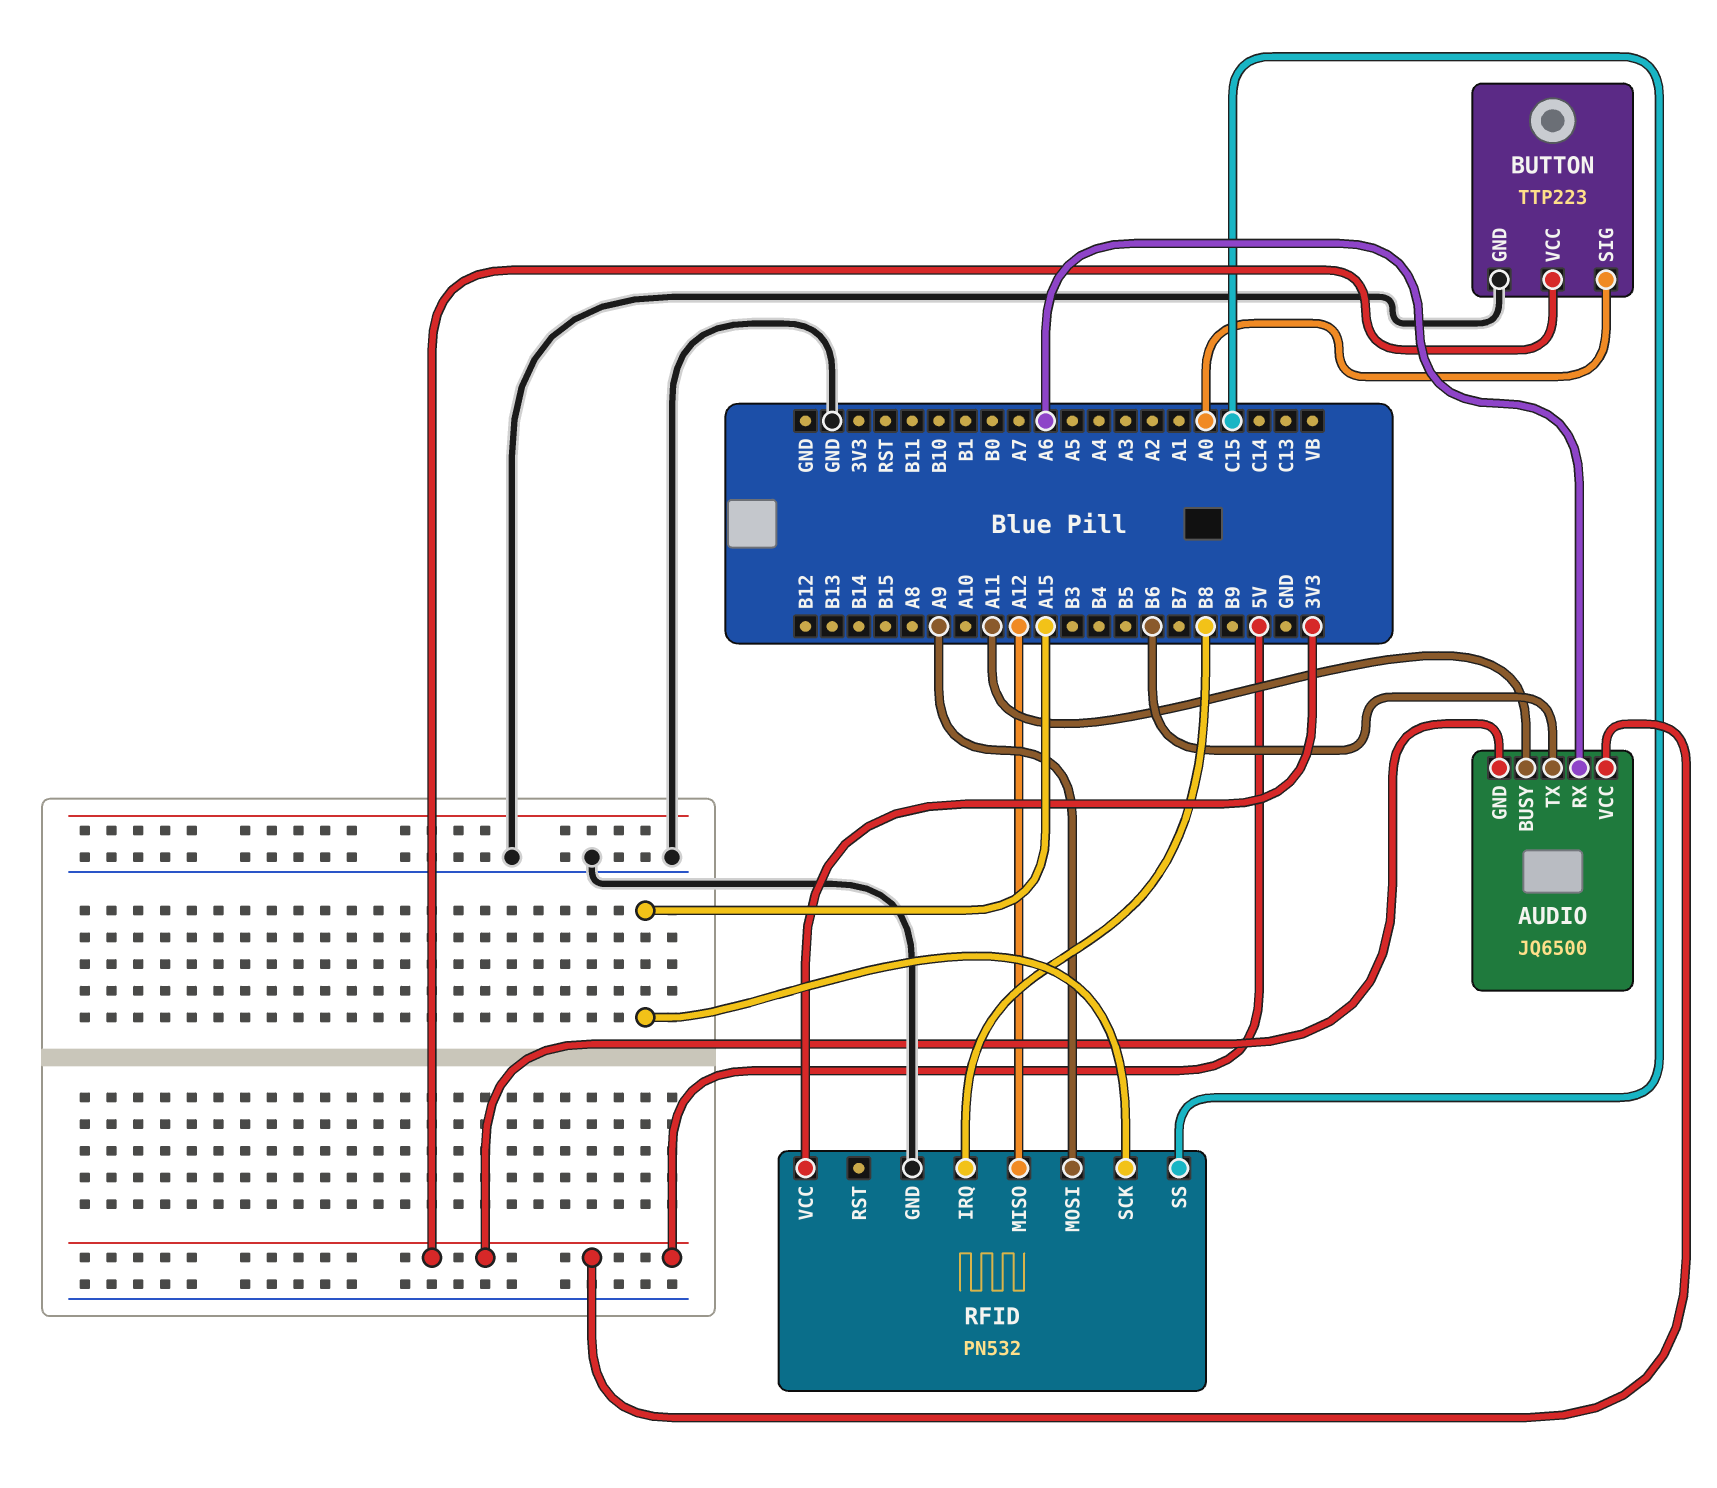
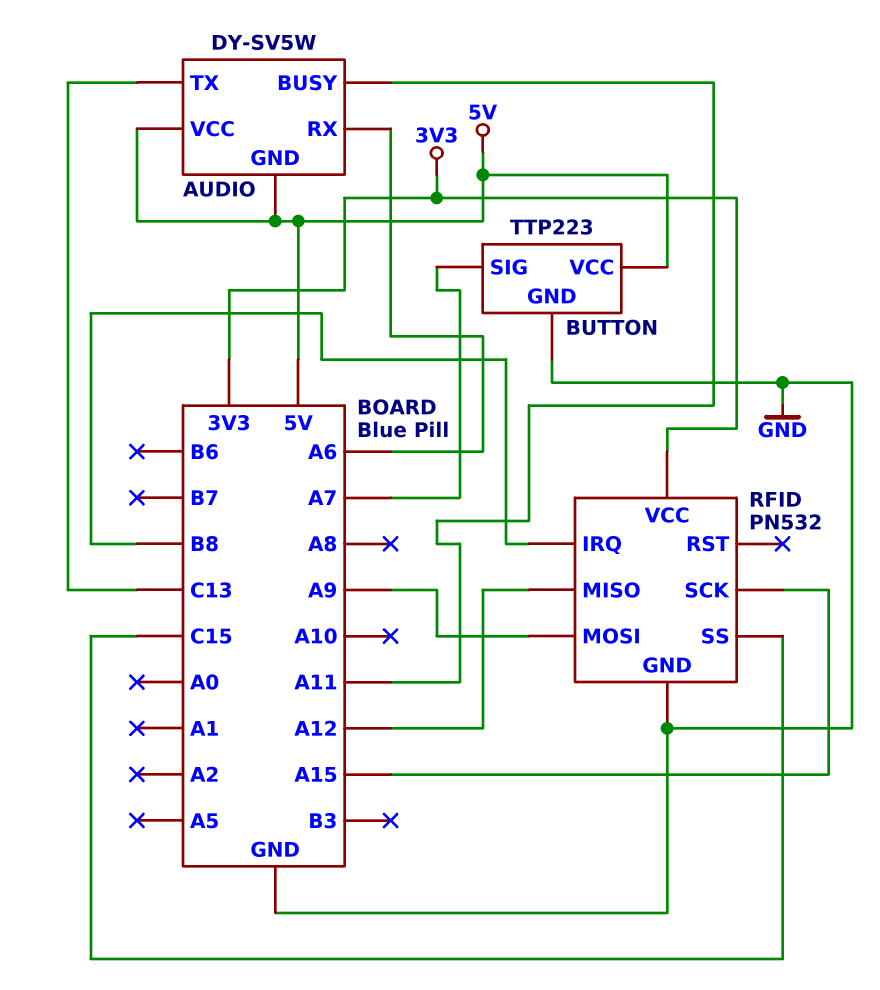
AUDIO: JQ6500 -> DY-SV5W
AUDIO pin TX: B6 -> C13
BUTTON pin SIG: A0 -> A7

